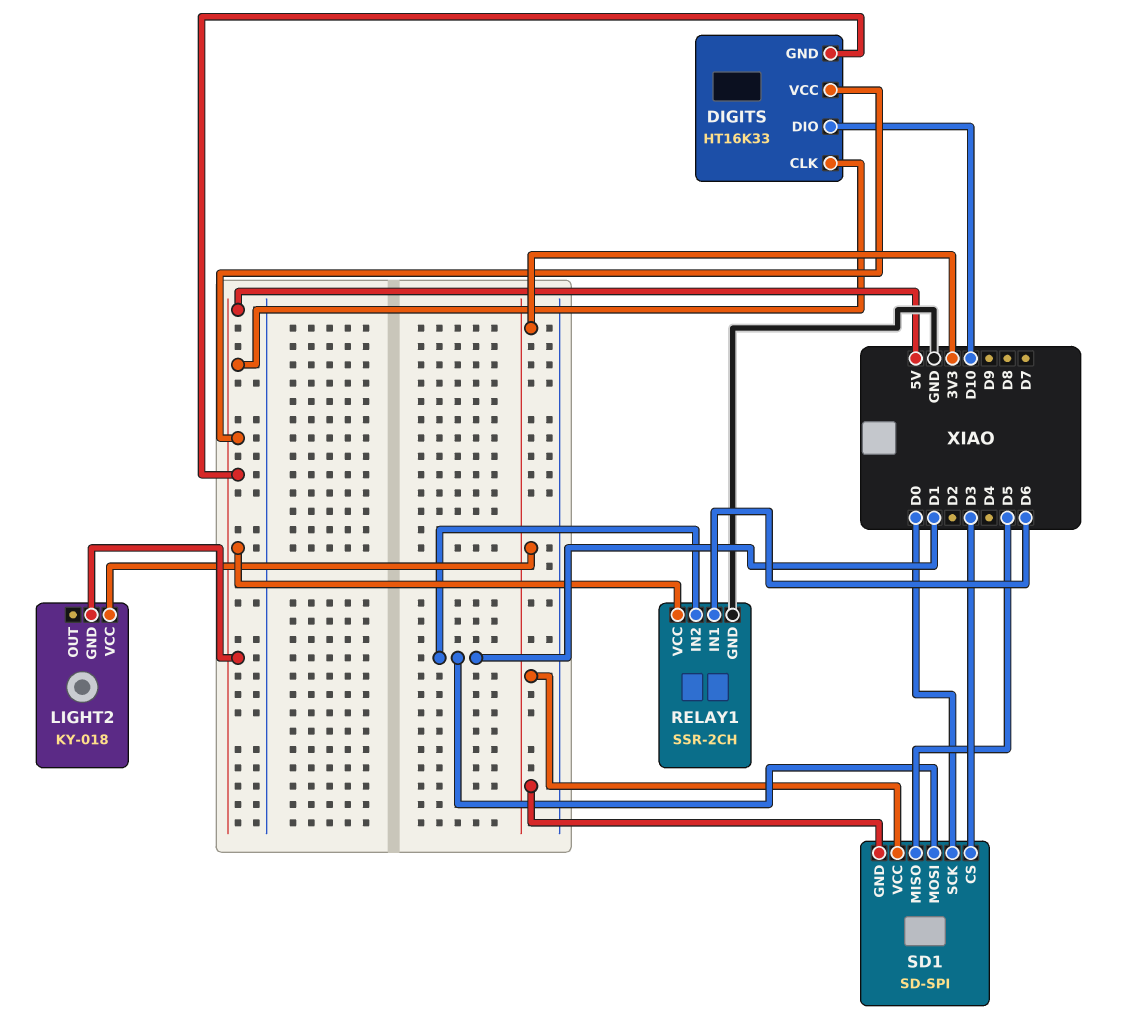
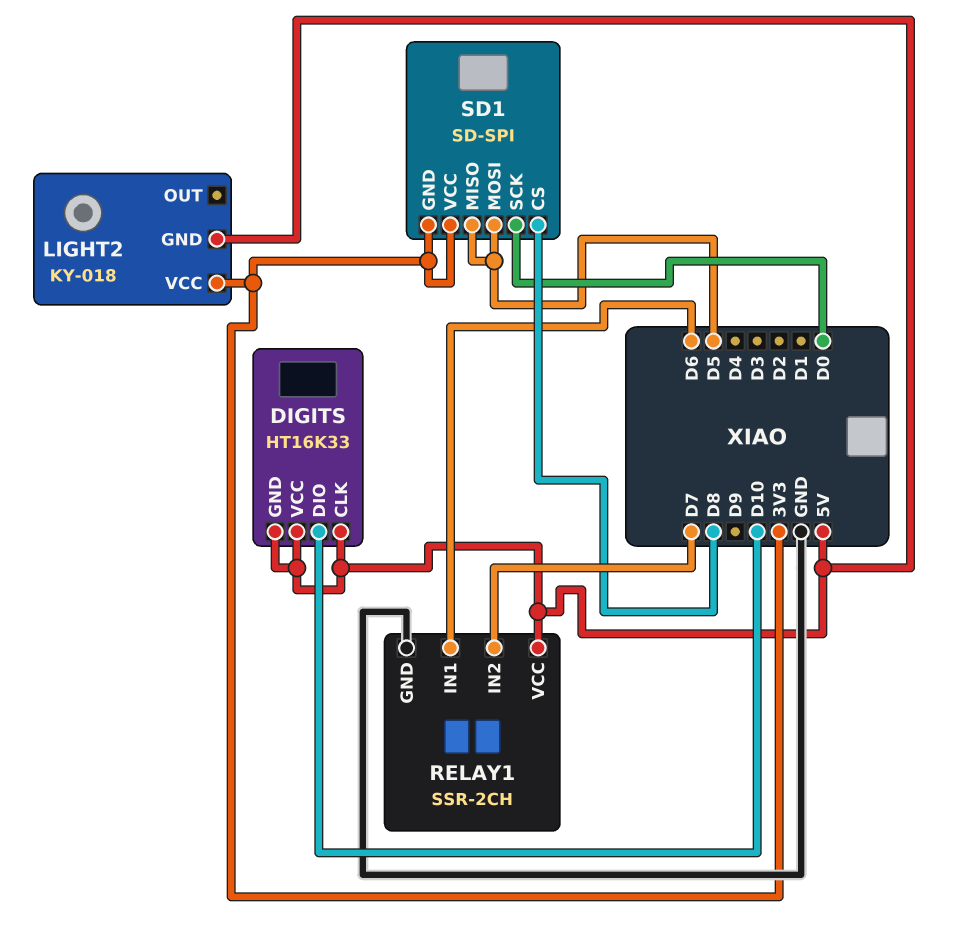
RELAY1 pin IN2: D1 -> D7
SD1 pin CS: D3 -> D8
SD1 pin MOSI: D1 -> D5

